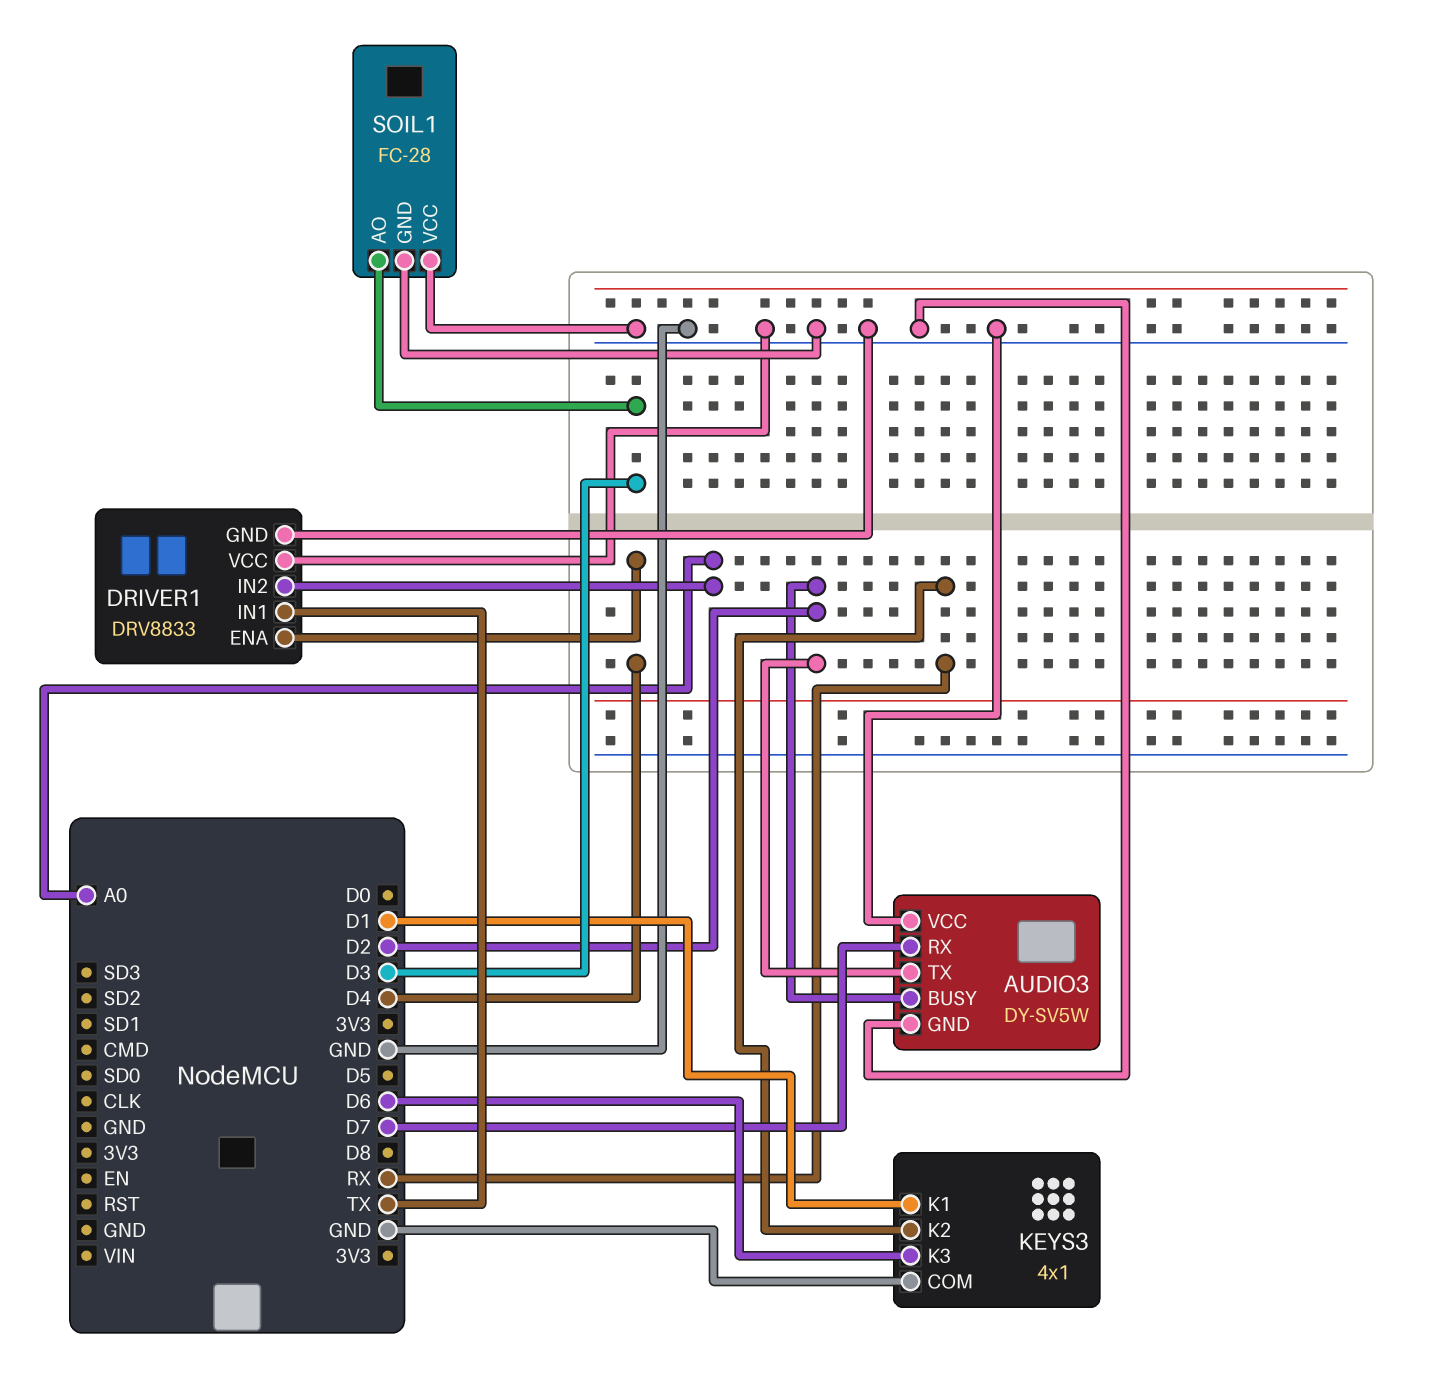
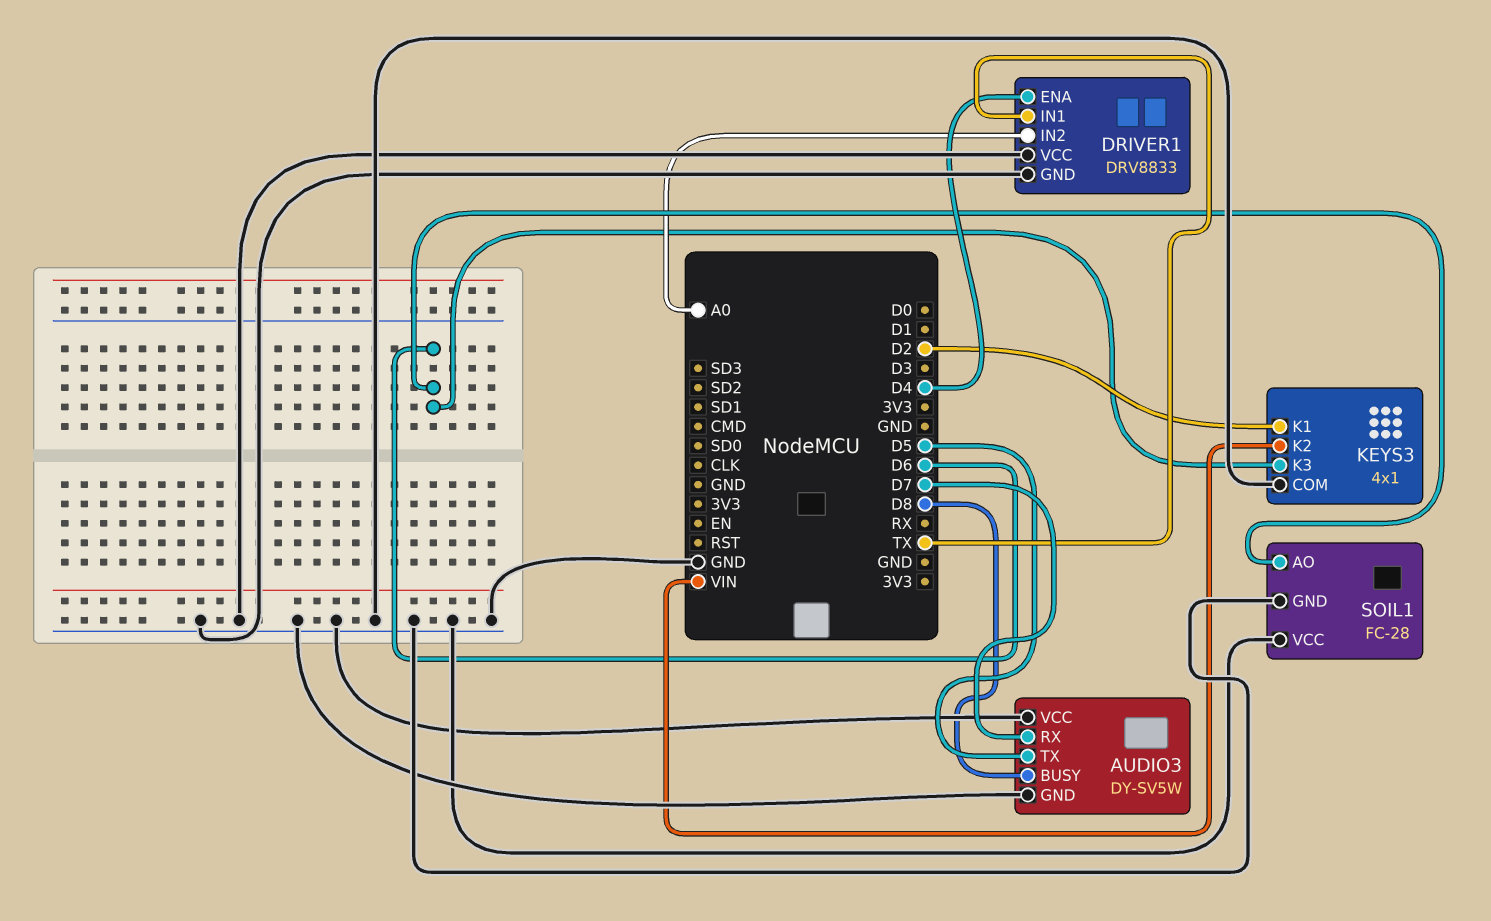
AUDIO3 pin BUSY: D2 -> D8
AUDIO3 pin TX: D2 -> D5
KEYS3 pin K1: D1 -> D2
KEYS3 pin K2: RX -> VIN
SOIL1 pin AO: D3 -> D6

